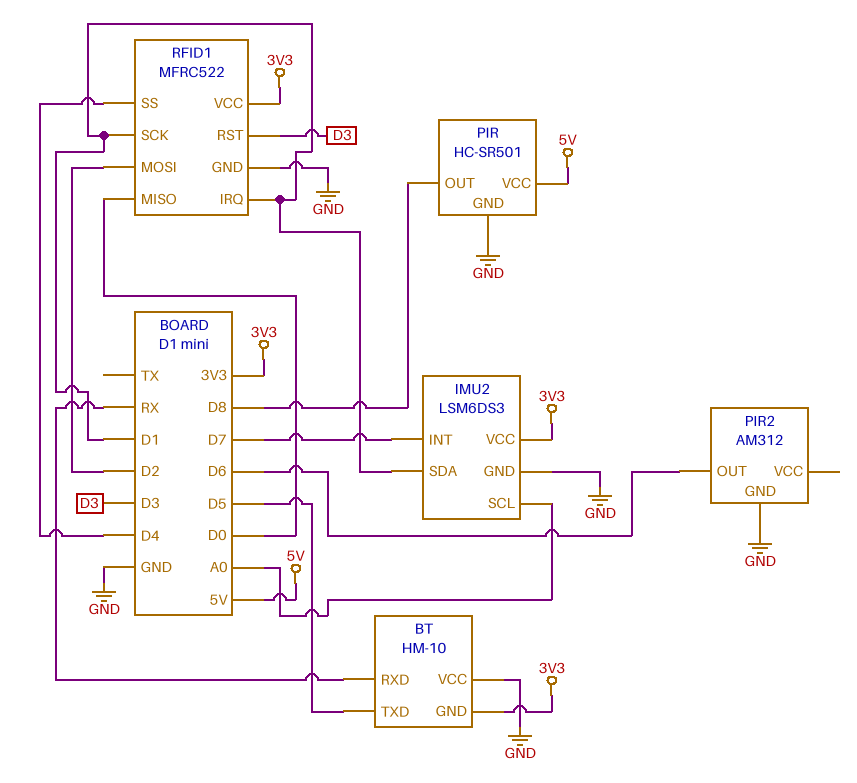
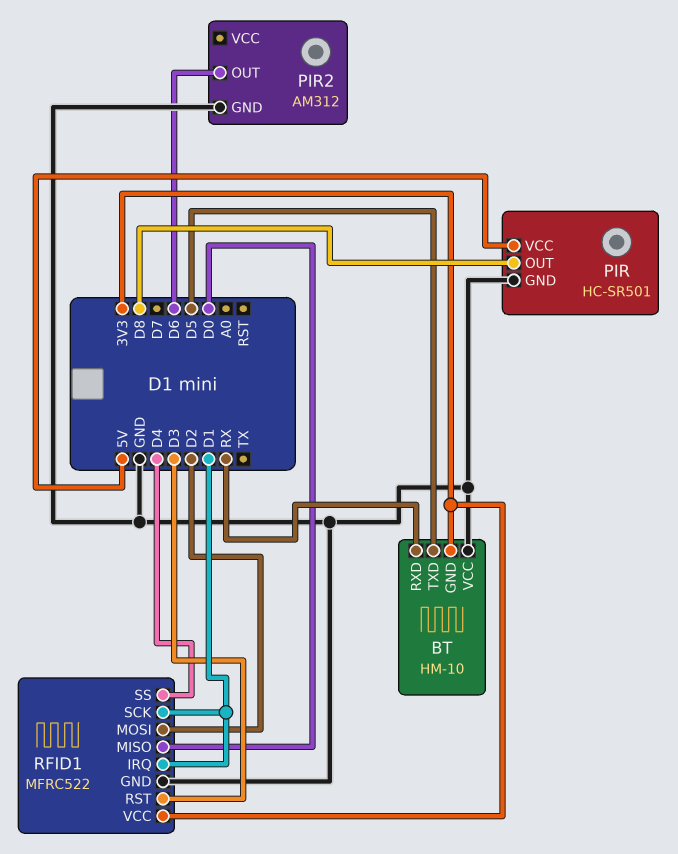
IMU2: LSM6DS3 -> none
IMU2 pin GND: GND -> none
IMU2 pin INT: D7 -> none
IMU2 pin SCL: A0 -> none
IMU2 pin SDA: D1 -> none
IMU2 pin VCC: 3V3 -> none

